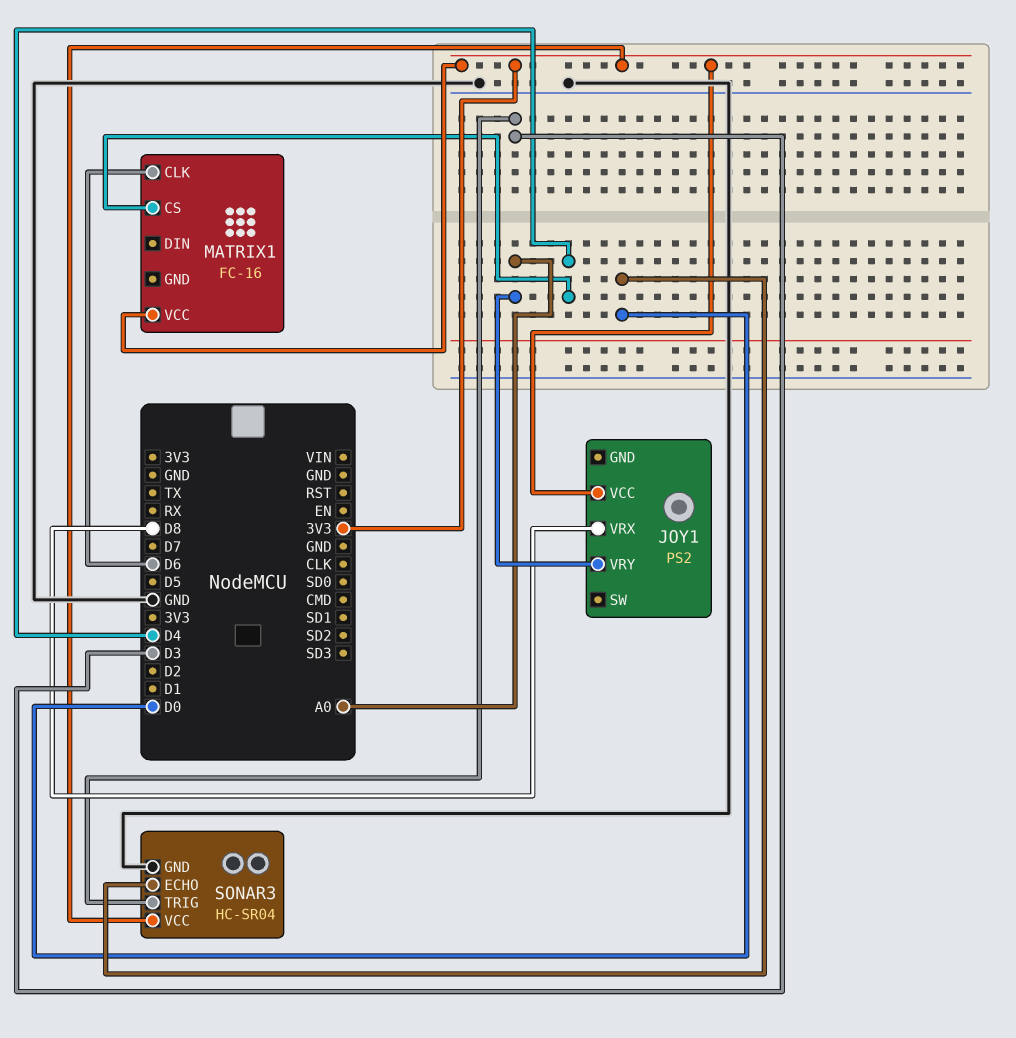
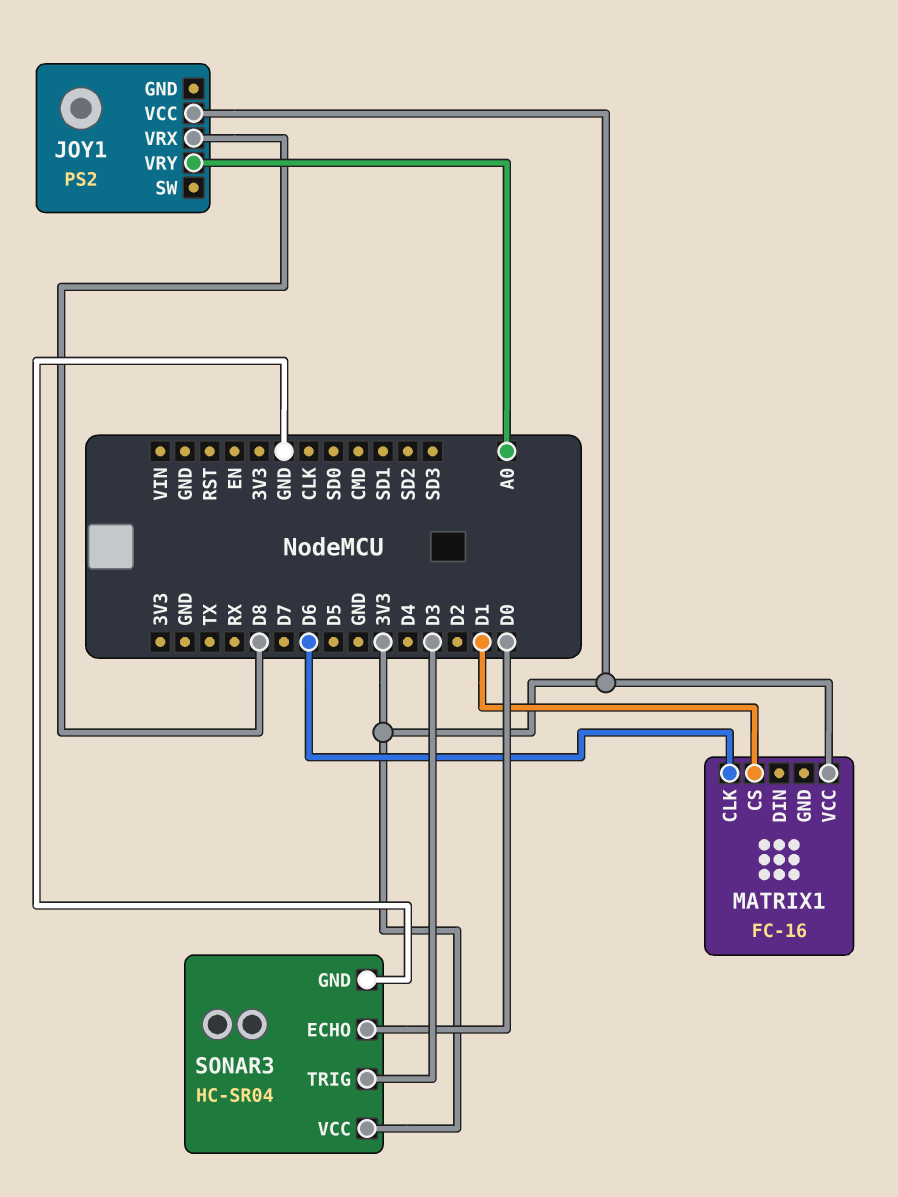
MATRIX1 pin CS: D4 -> D1

